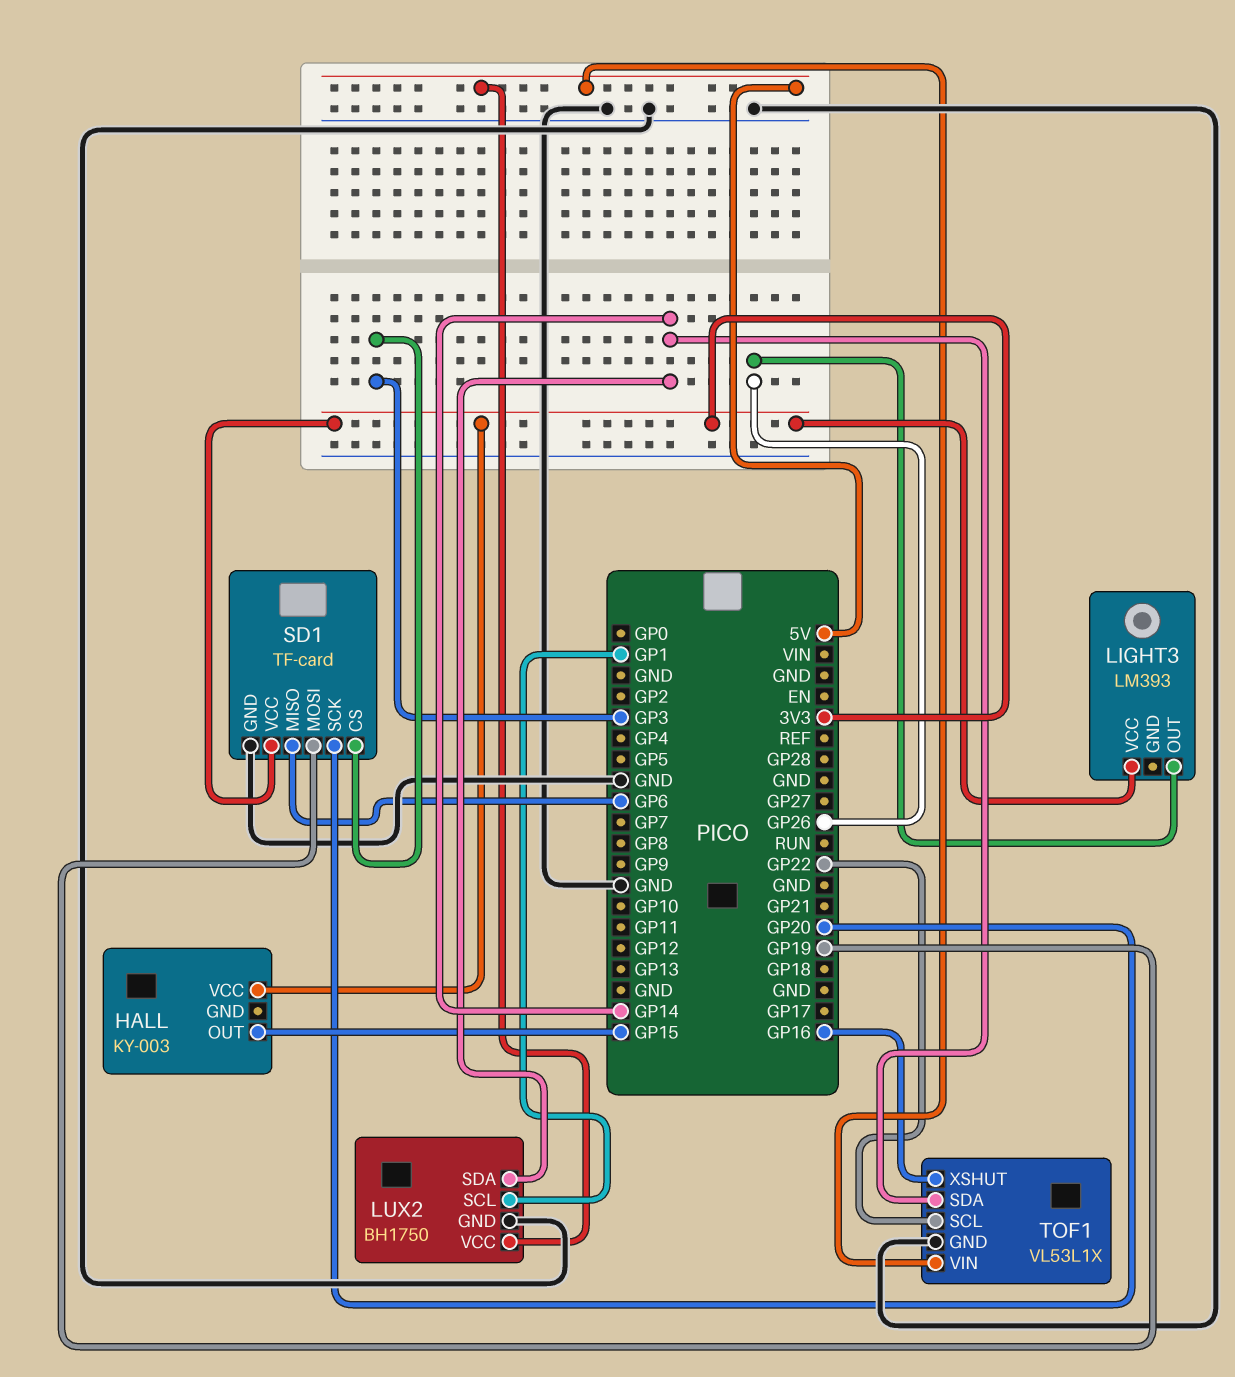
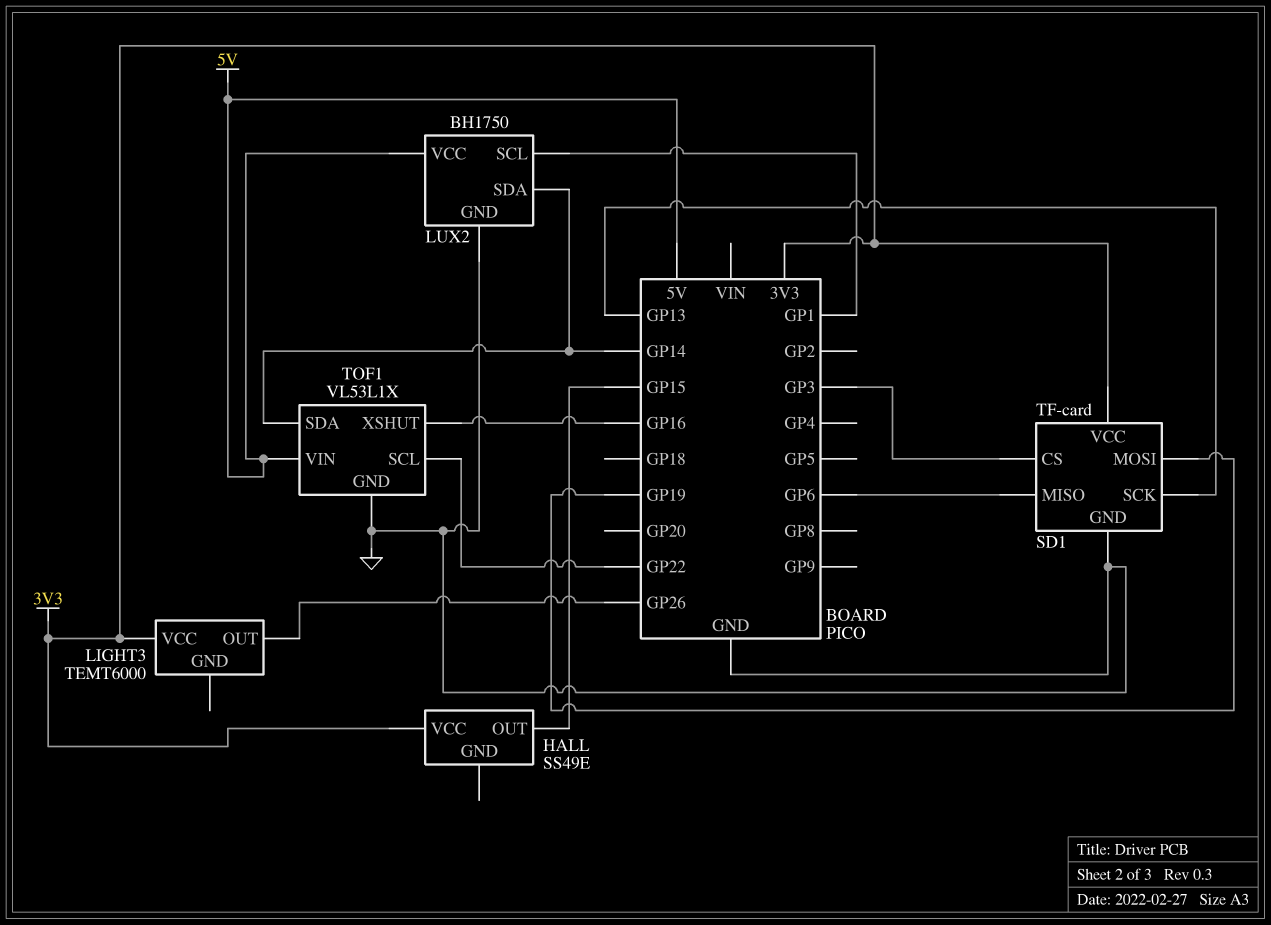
HALL: KY-003 -> SS49E
LIGHT3: LM393 -> TEMT6000
SD1 pin SCK: GP20 -> GP13

